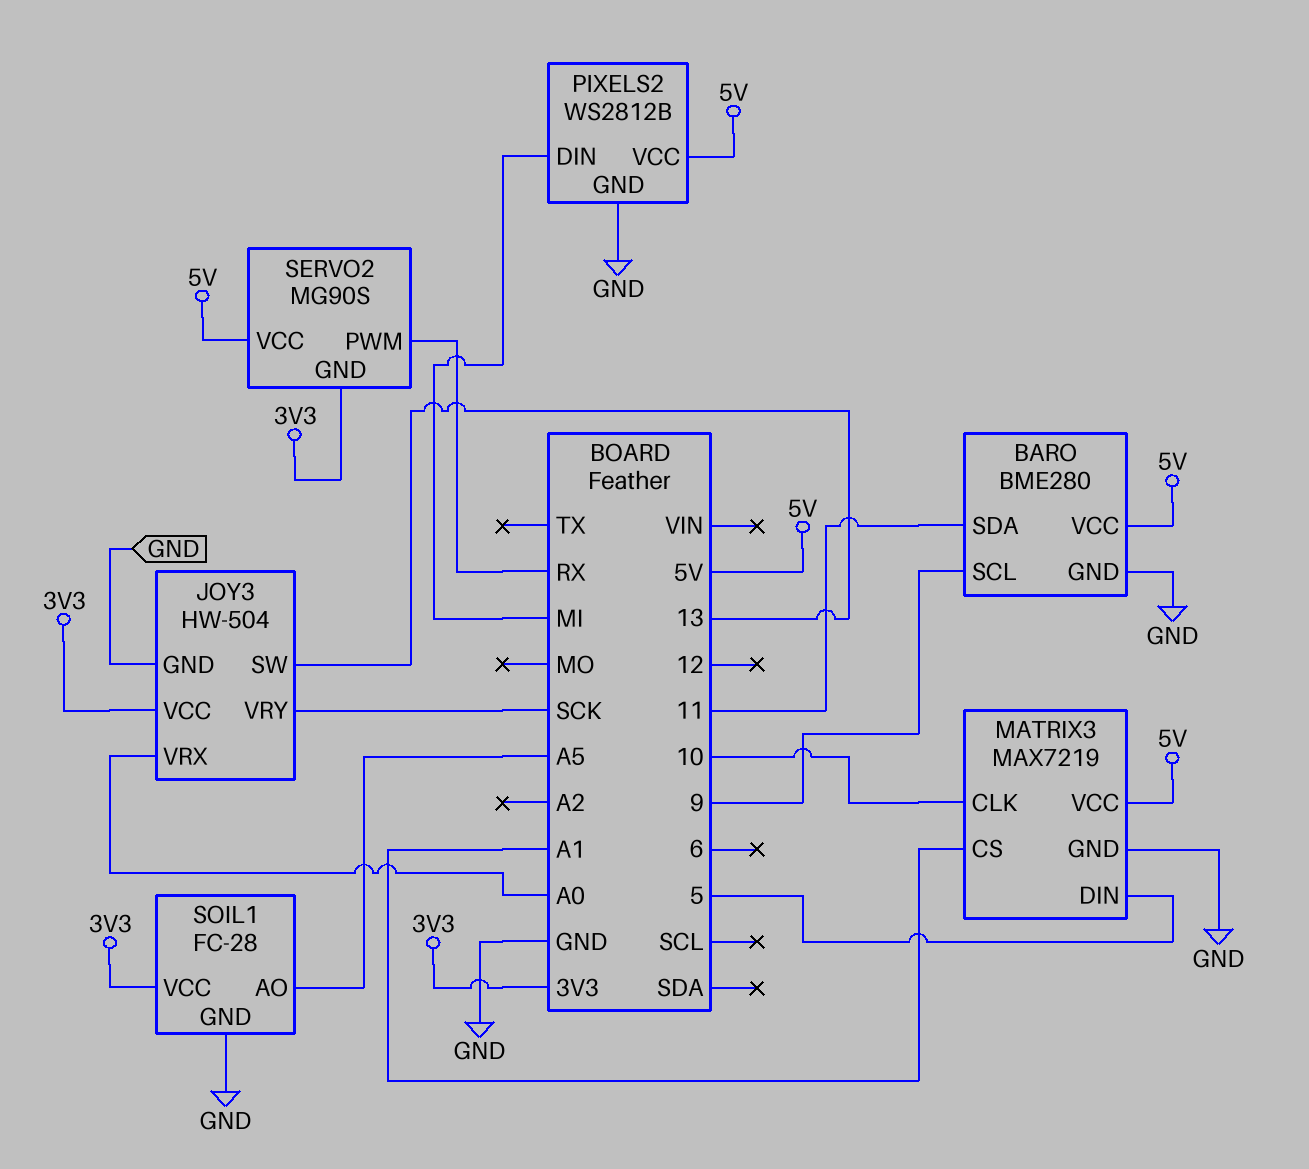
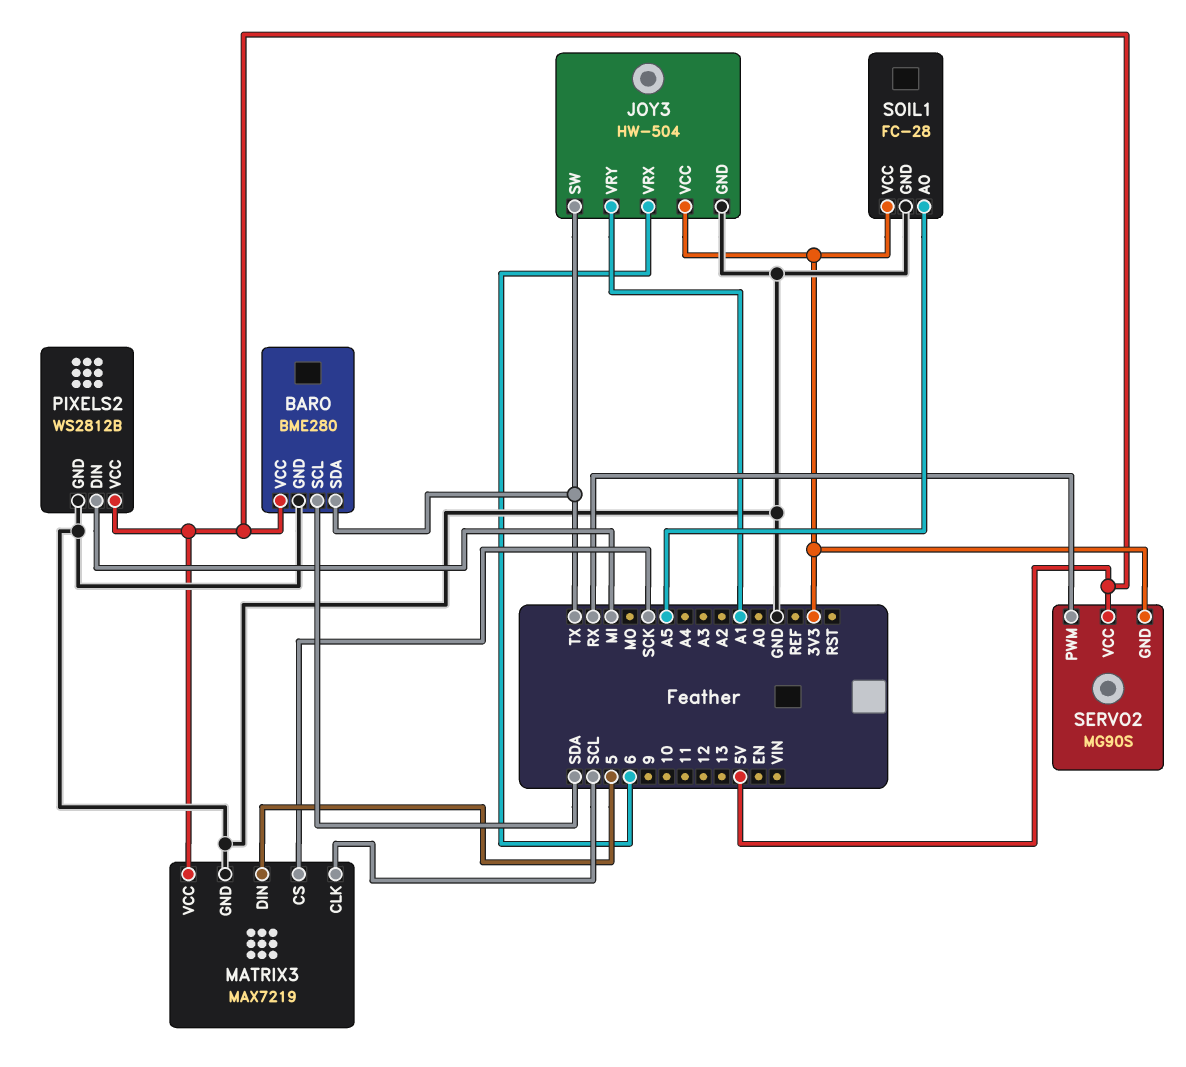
BARO pin SCL: 9 -> SDA
BARO pin SDA: 11 -> TX
JOY3 pin SW: 13 -> TX
JOY3 pin VRX: A0 -> 6
JOY3 pin VRY: SCK -> A1
MATRIX3 pin CLK: 10 -> SCL
MATRIX3 pin CS: A1 -> SCK

